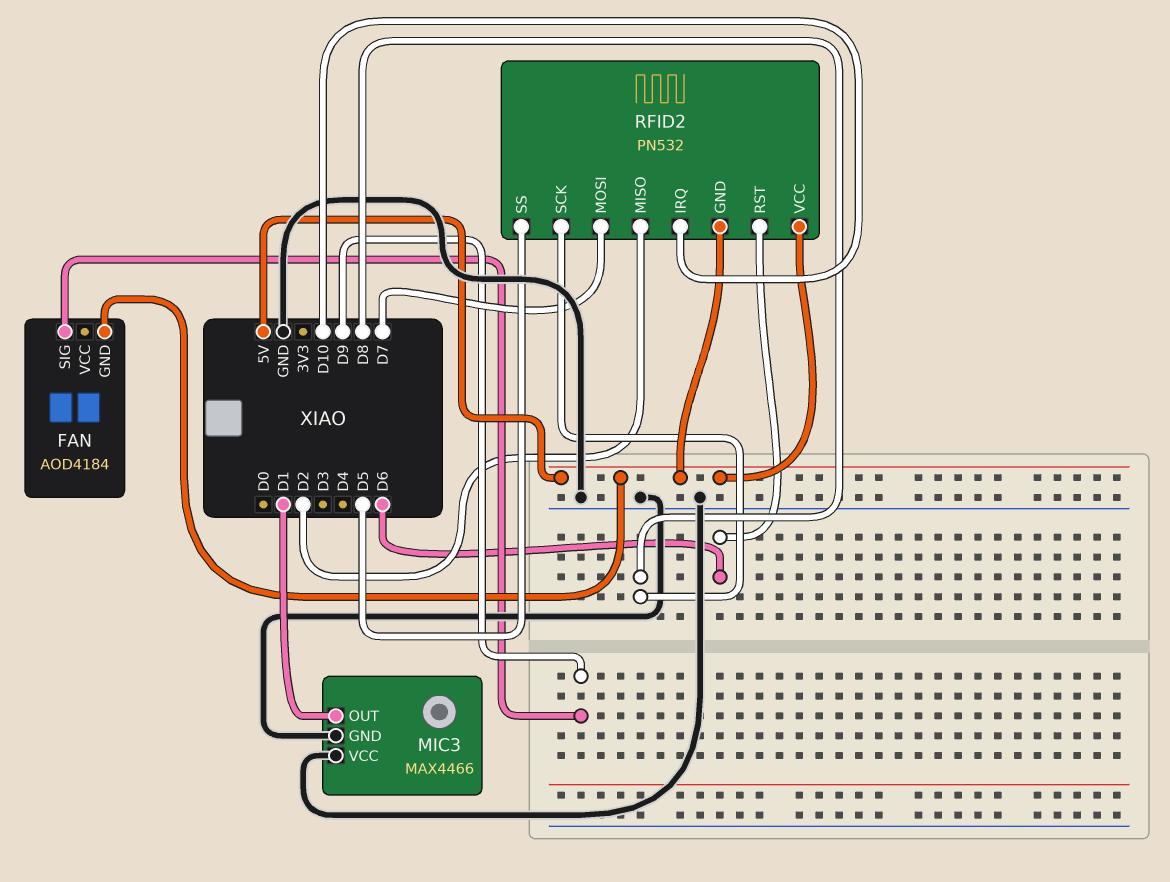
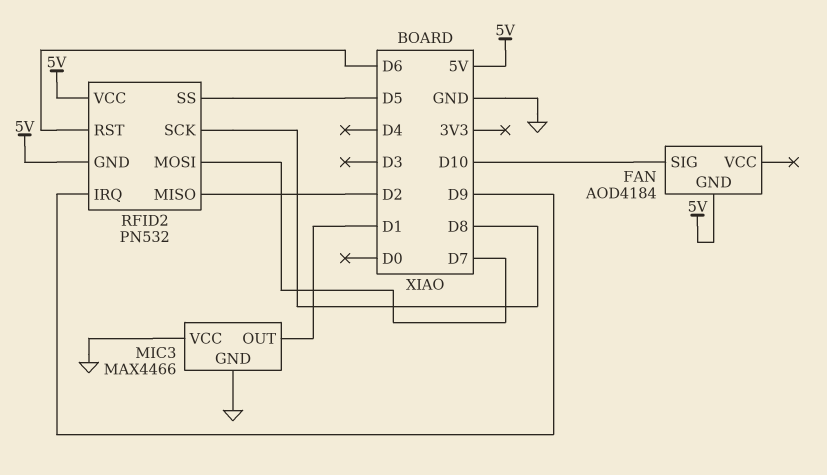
FAN pin SIG: D9 -> D10
RFID2 pin IRQ: D10 -> D9

